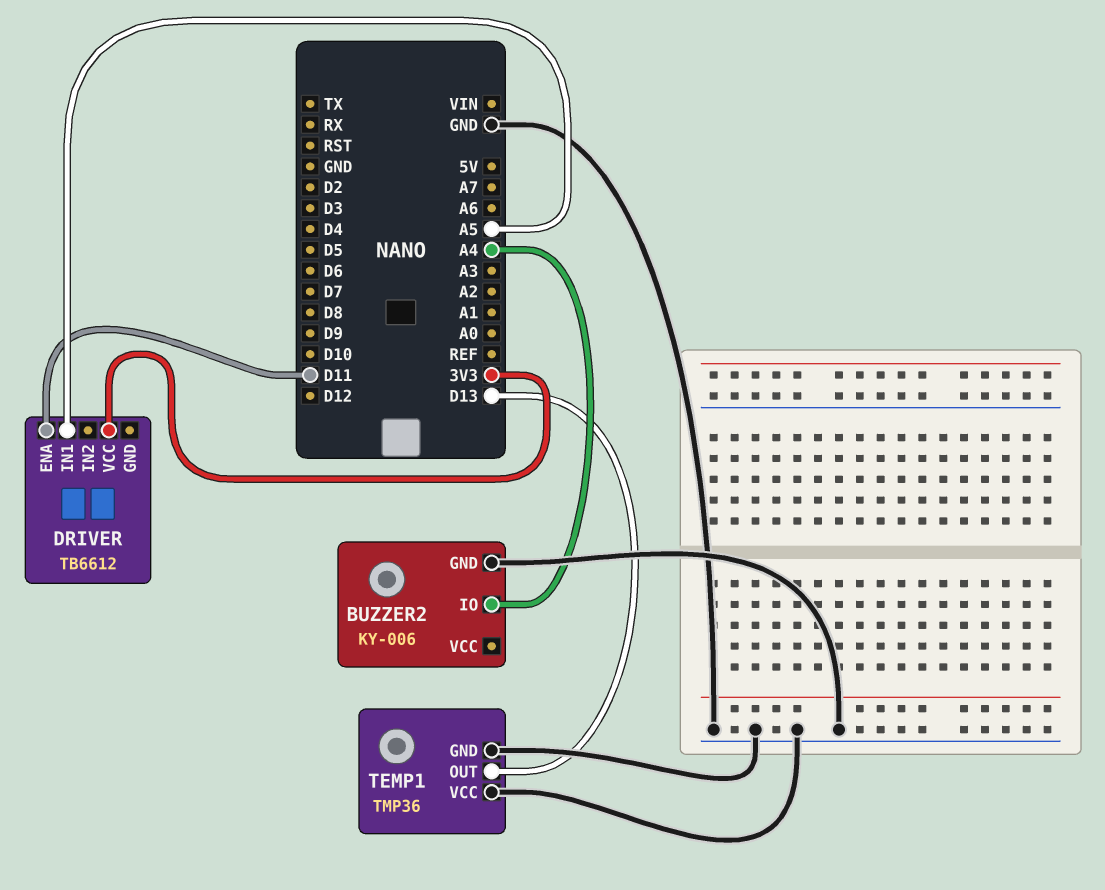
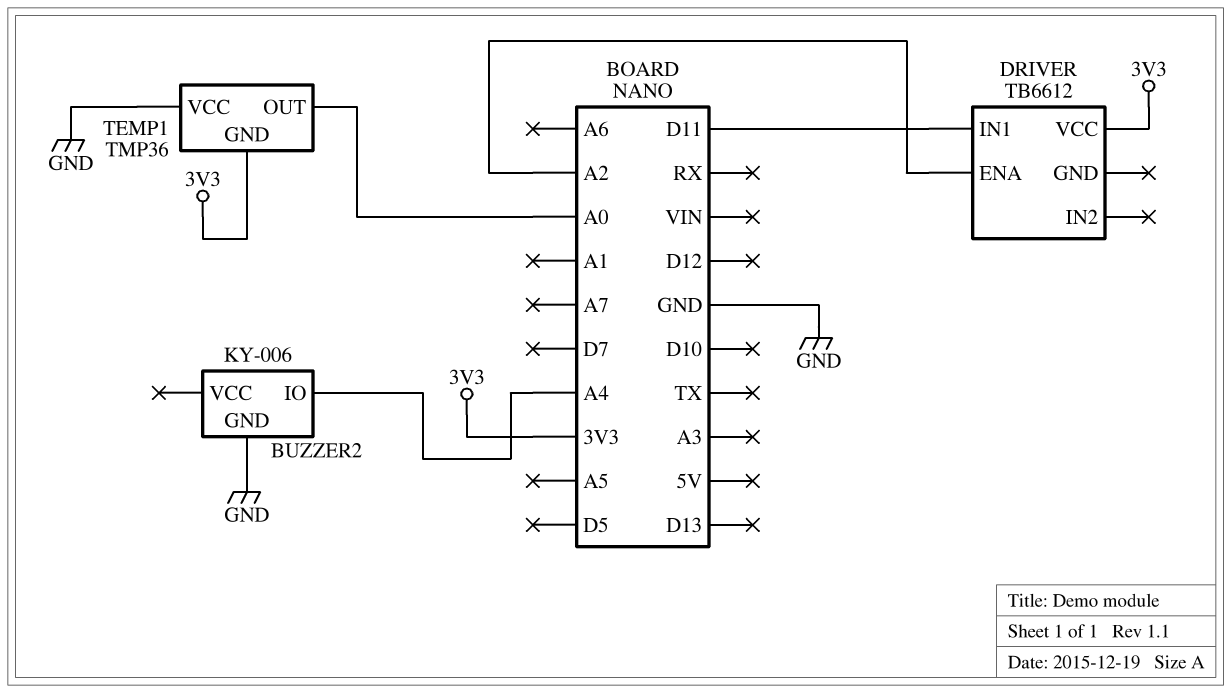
DRIVER pin ENA: D11 -> A2
DRIVER pin IN1: A5 -> D11
TEMP1 pin GND: GND -> 3V3
TEMP1 pin OUT: D13 -> A0

